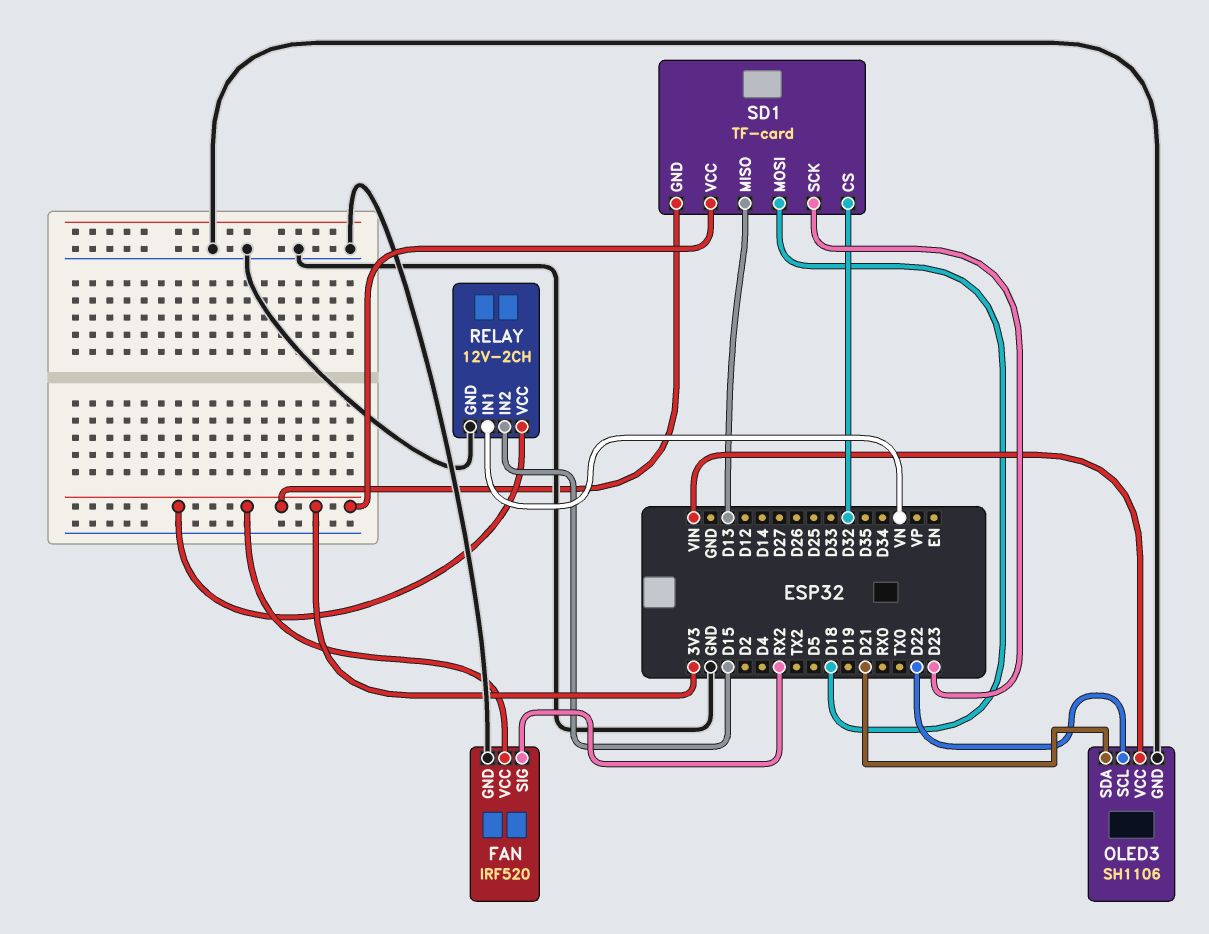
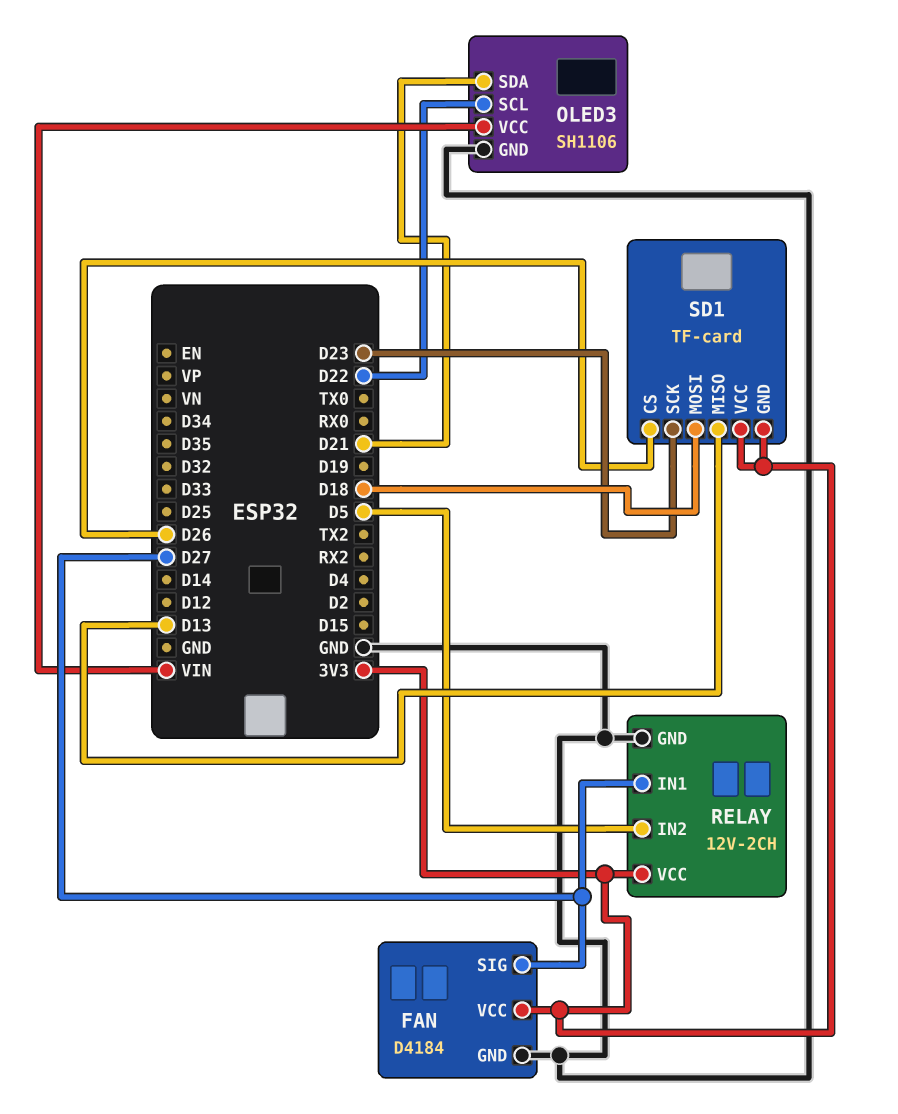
FAN: IRF520 -> D4184
FAN pin SIG: RX2 -> D27
RELAY pin IN1: VN -> D27
RELAY pin IN2: D15 -> D5
SD1 pin CS: D32 -> D26

